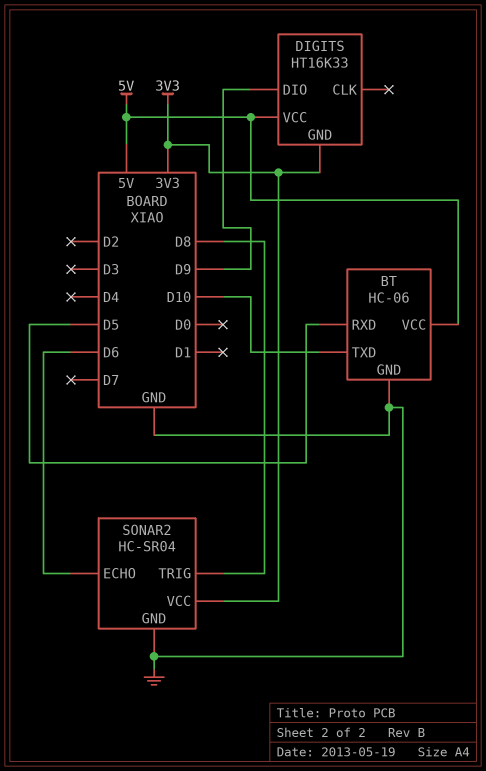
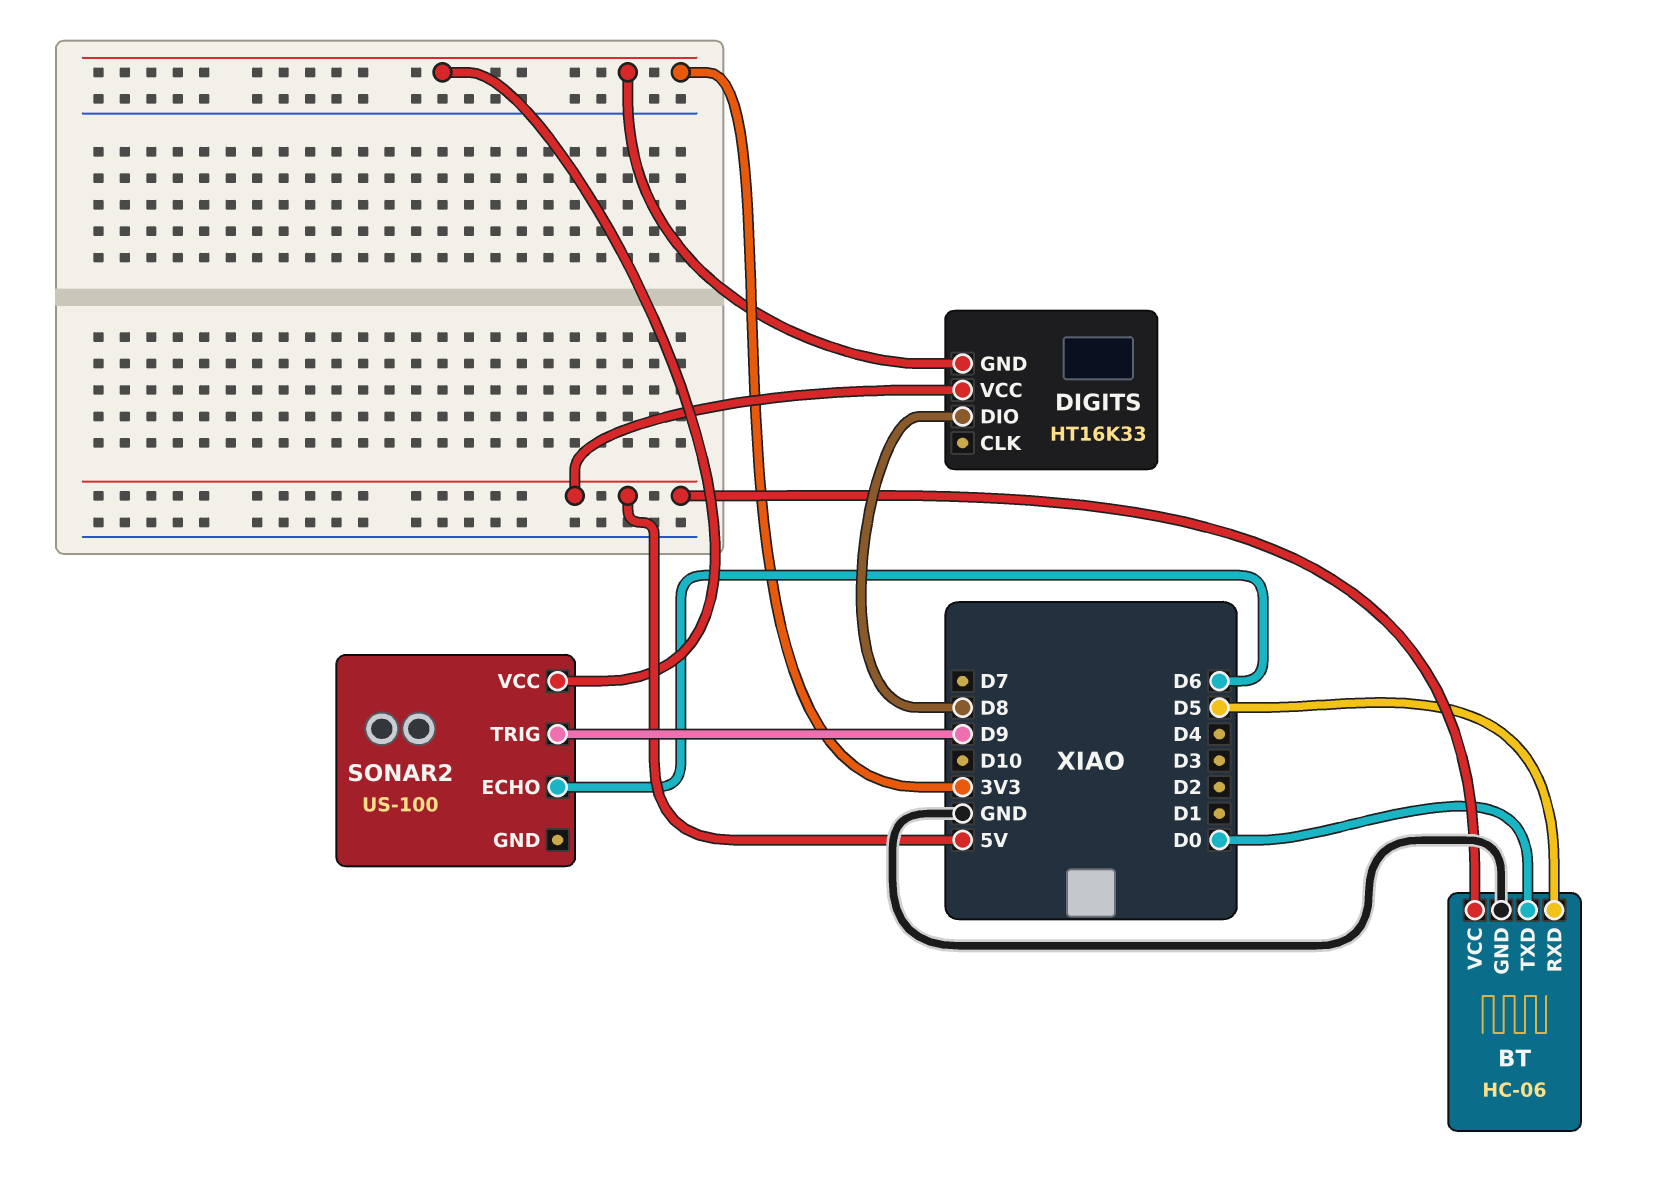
BT pin TXD: D10 -> D0
DIGITS pin DIO: D9 -> D8
SONAR2: HC-SR04 -> US-100
SONAR2 pin GND: GND -> none
SONAR2 pin TRIG: D8 -> D9

